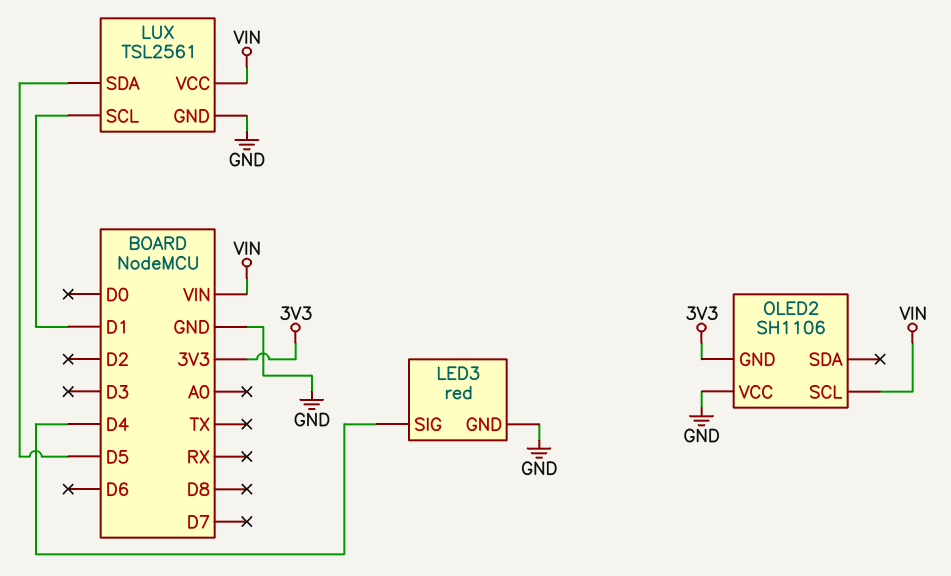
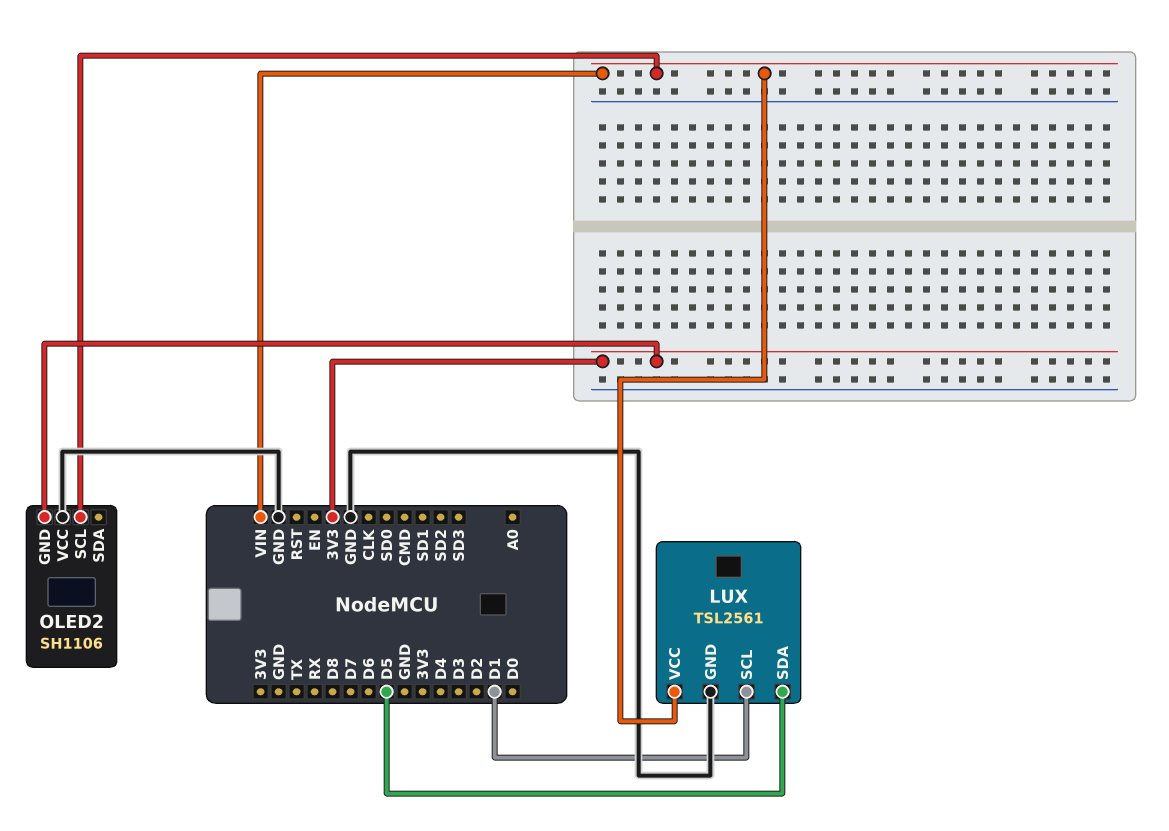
LED3: red -> none
LED3 pin GND: GND -> none
LED3 pin SIG: D4 -> none

